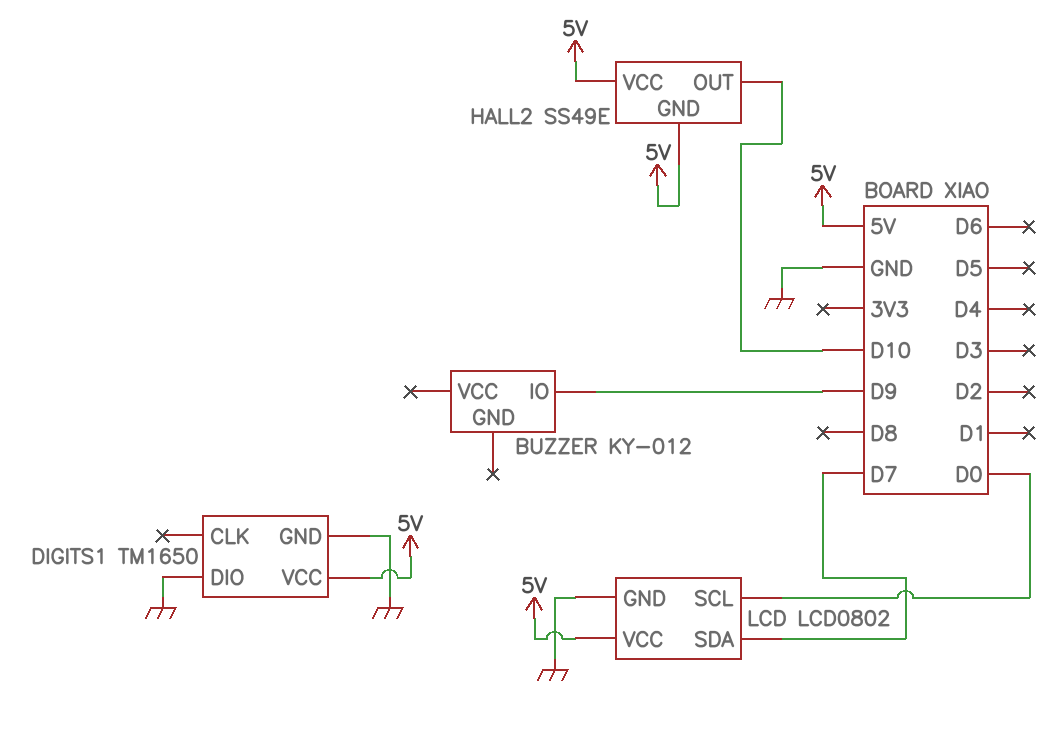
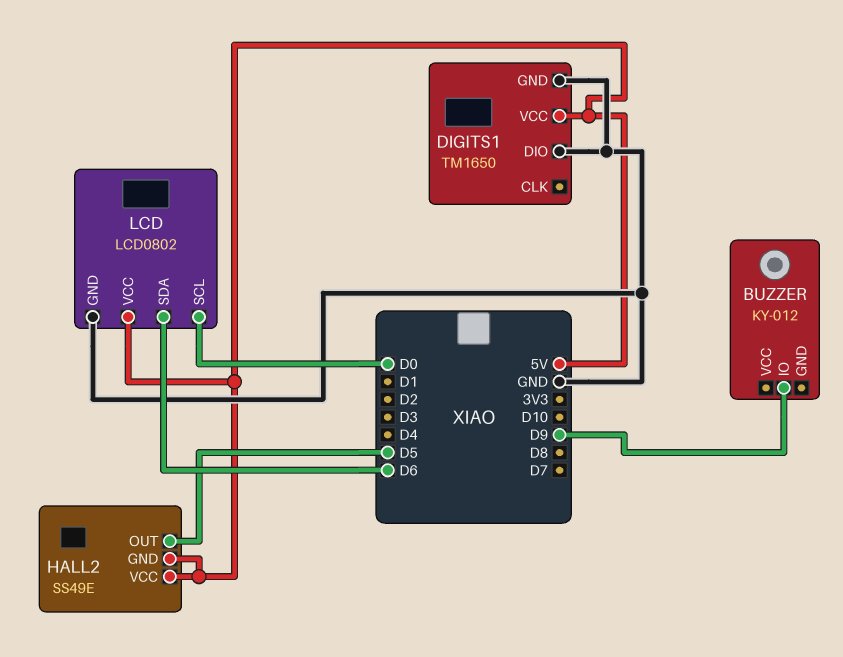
HALL2 pin OUT: D10 -> D5
LCD pin SDA: D7 -> D6

